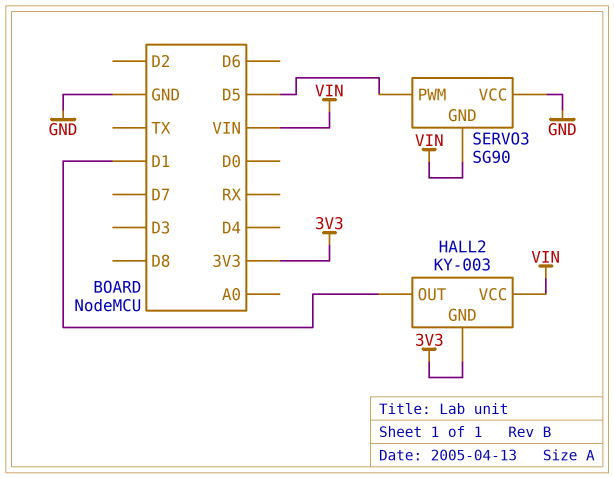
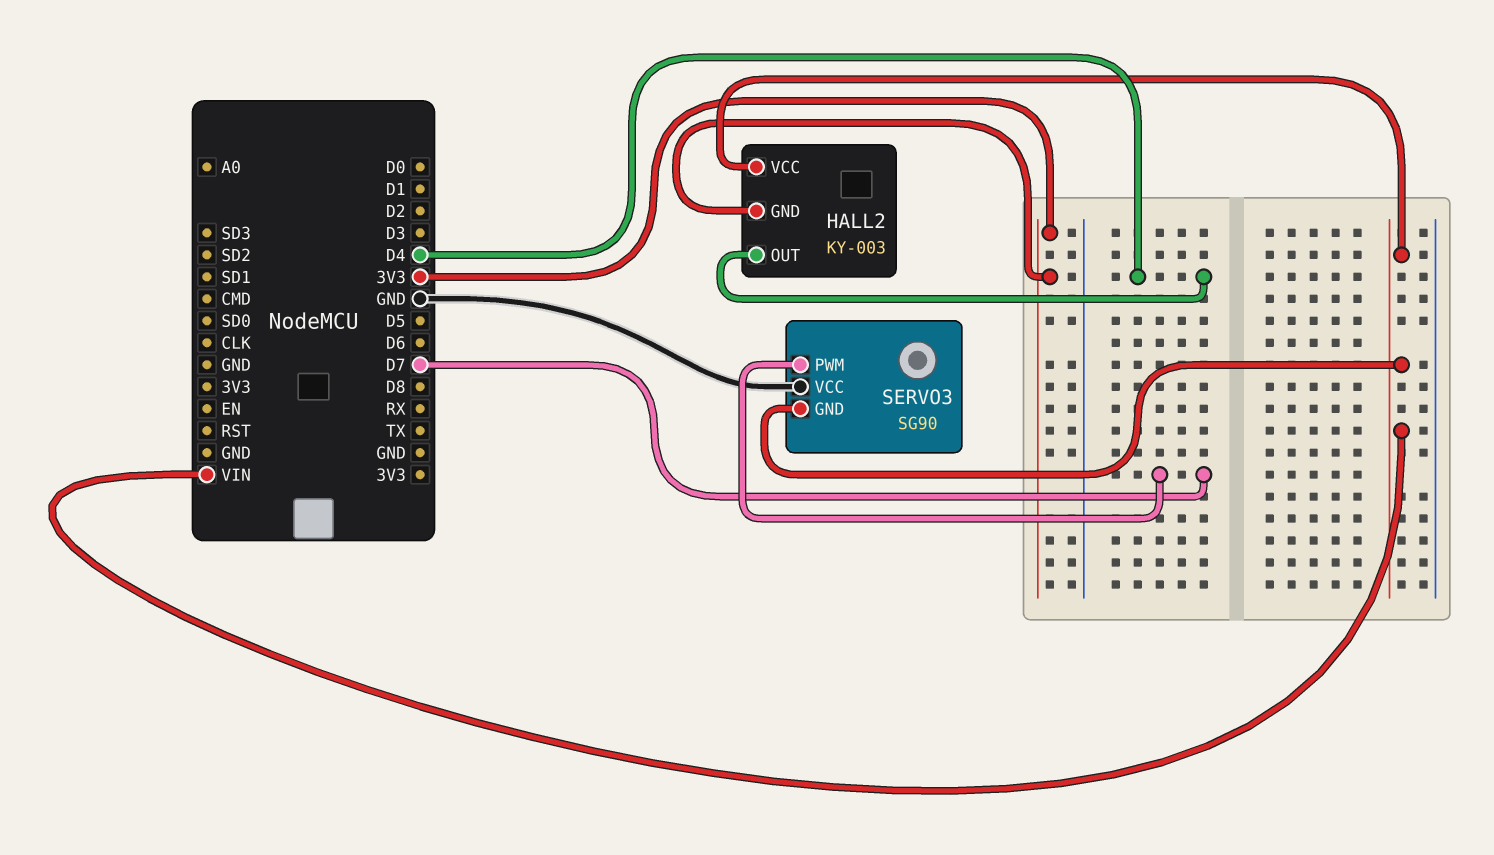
HALL2 pin OUT: D1 -> D4
SERVO3 pin PWM: D5 -> D7

